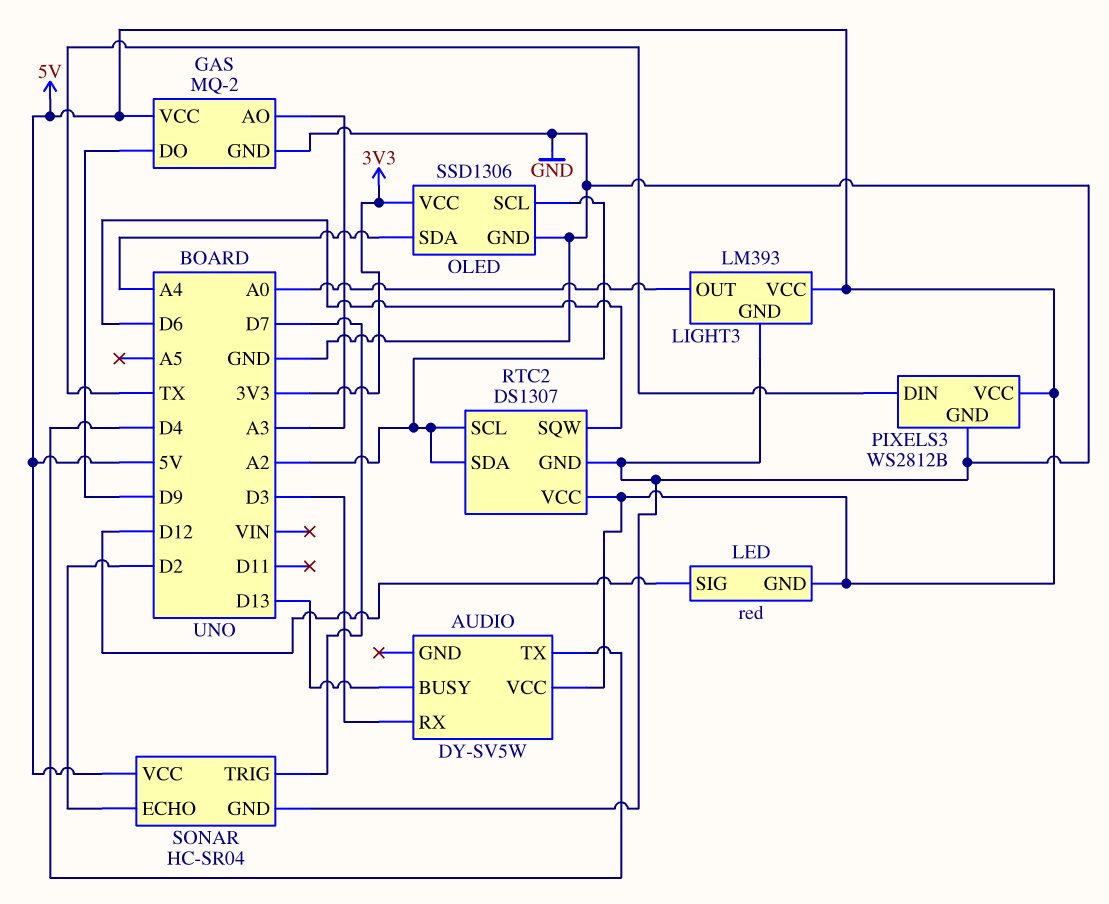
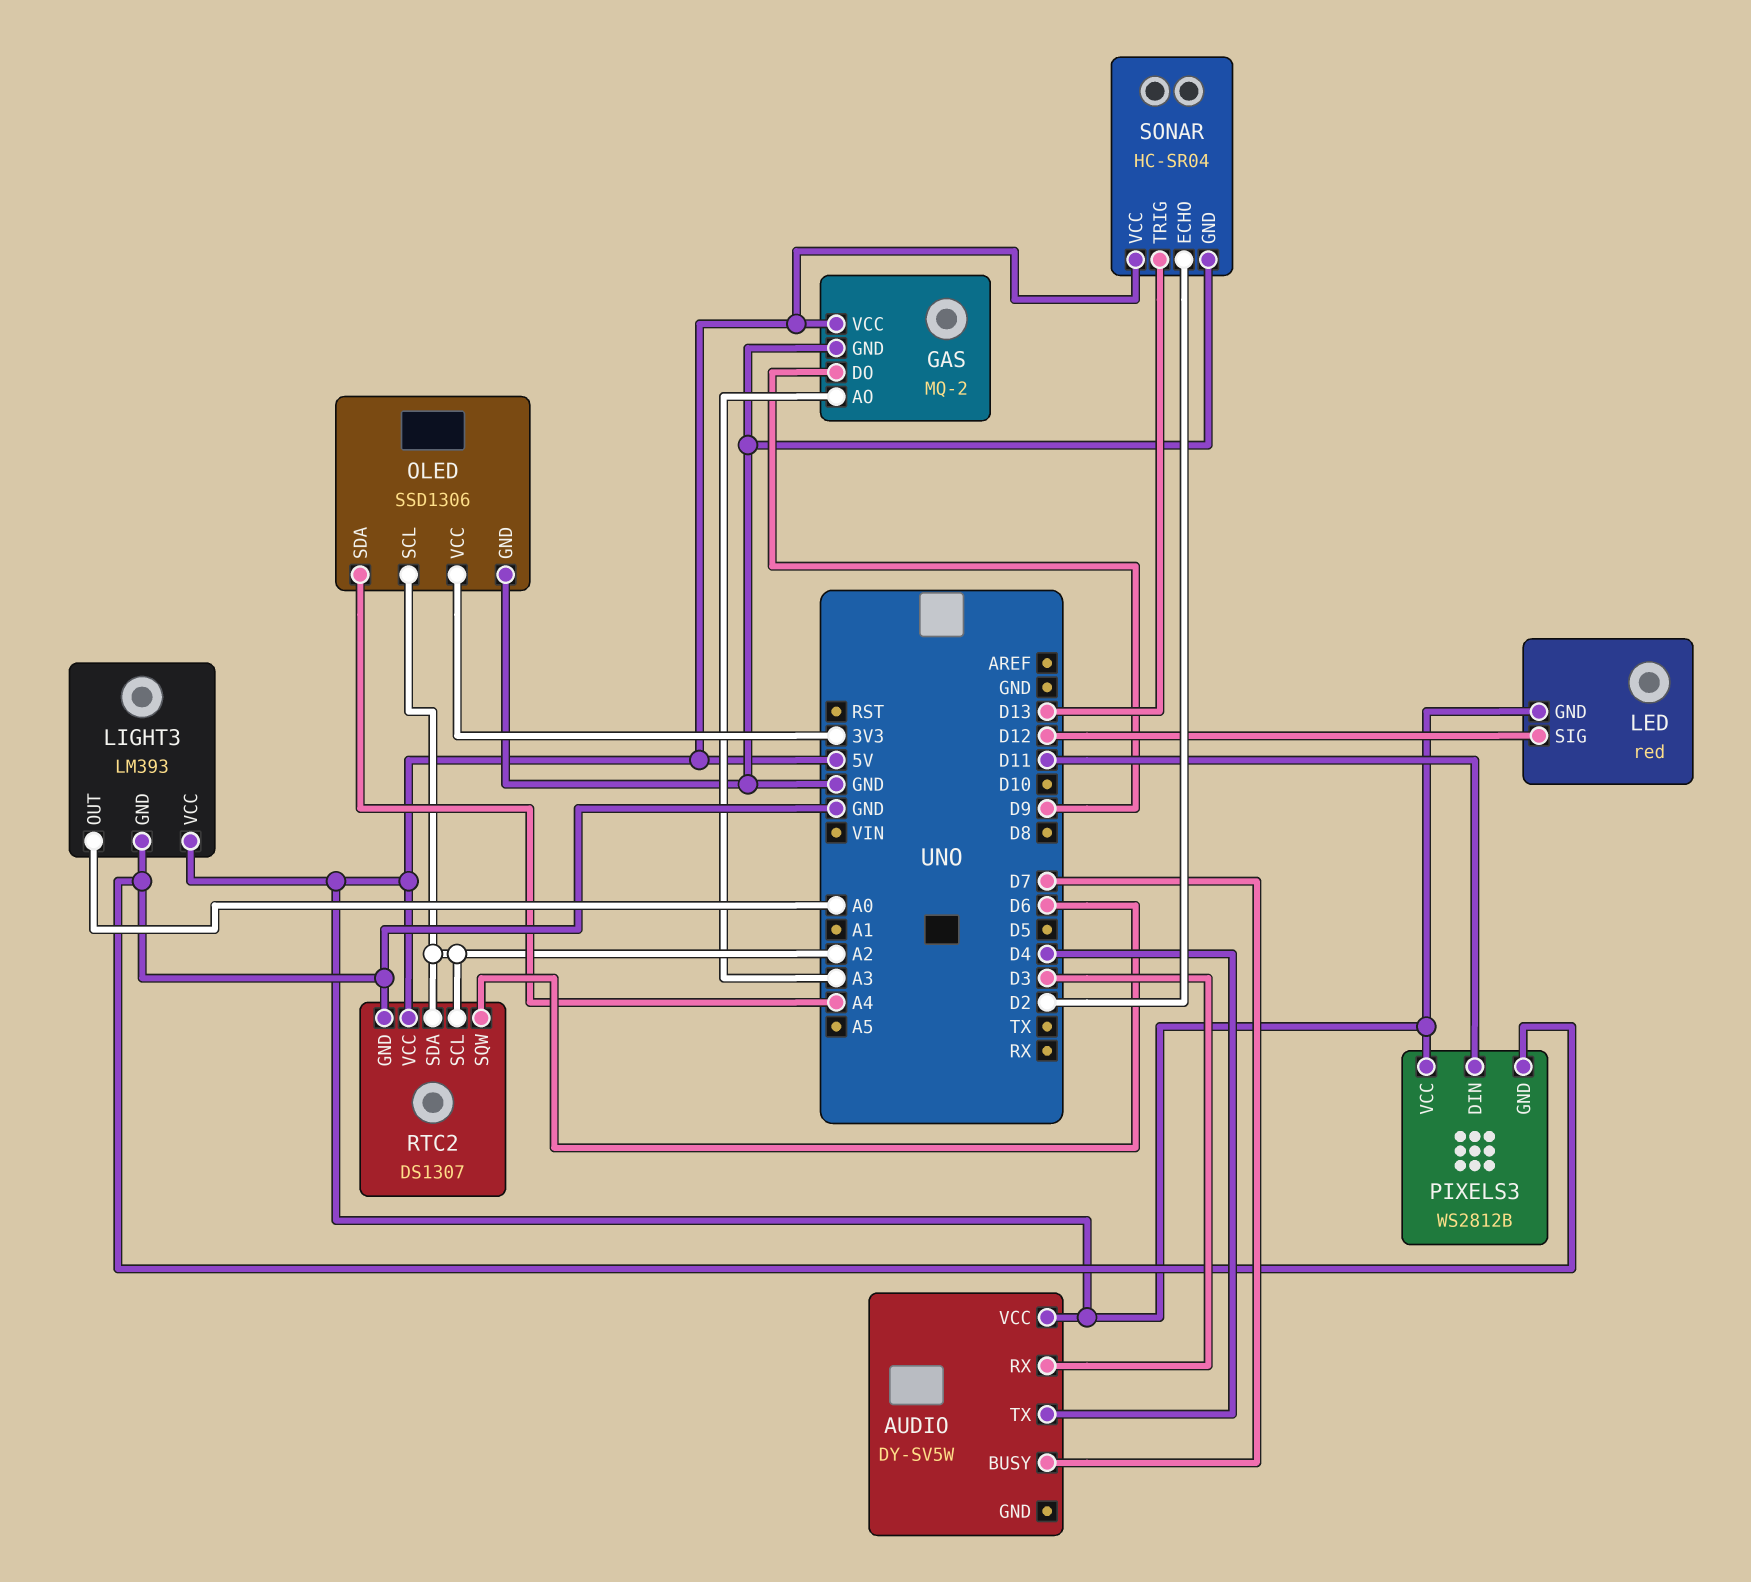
AUDIO pin BUSY: D13 -> D7
PIXELS3 pin DIN: TX -> D11
SONAR pin TRIG: D7 -> D13

